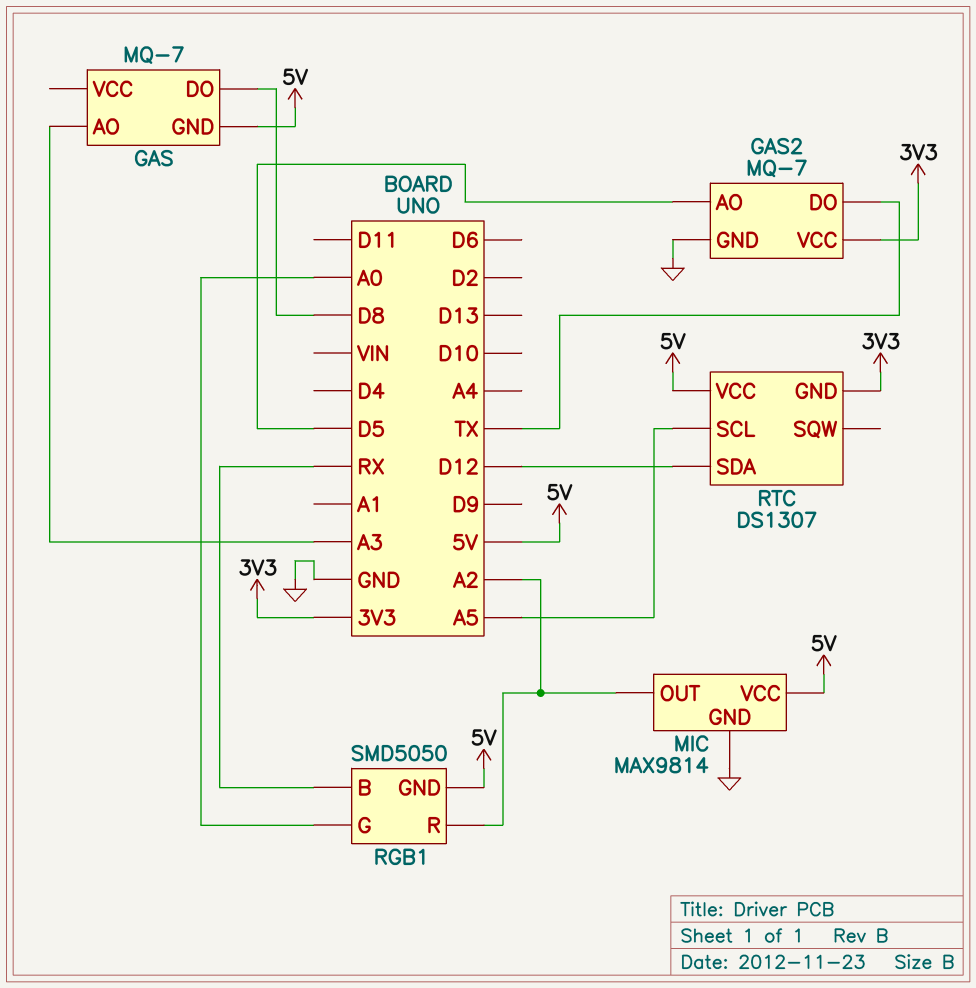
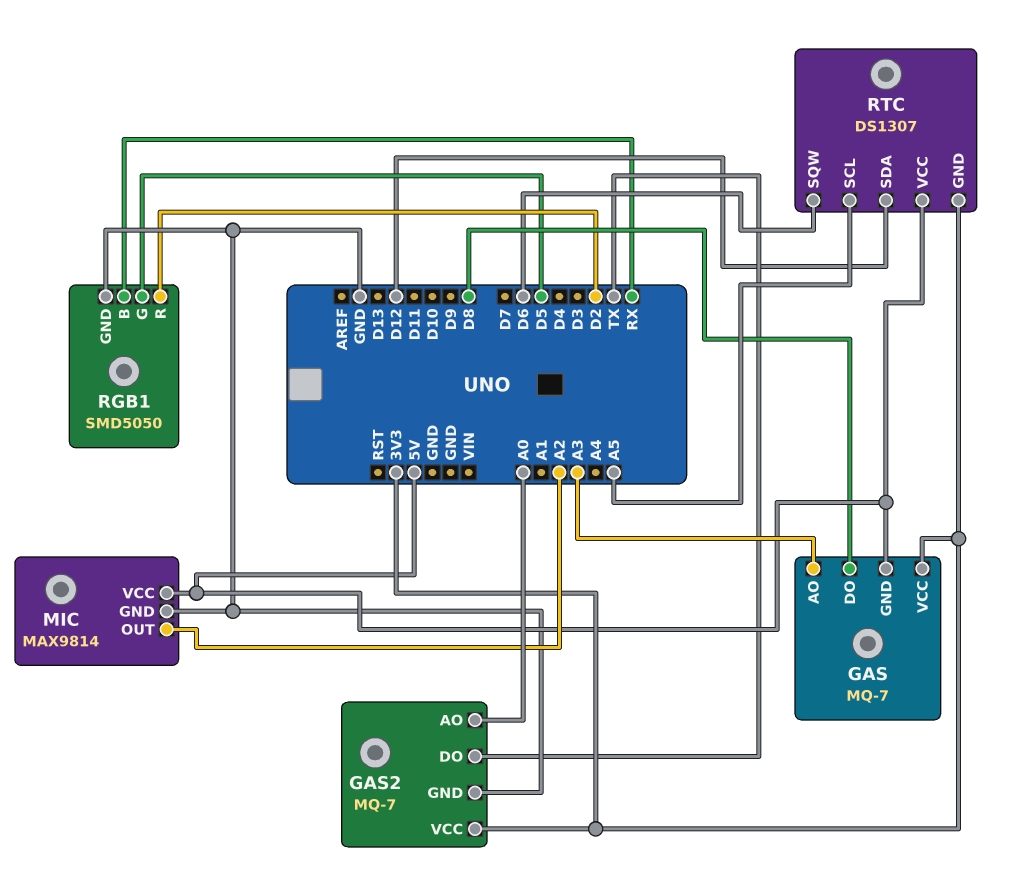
GAS pin VCC: none -> 3V3
GAS2 pin AO: D5 -> A0
RGB1 pin G: A0 -> D5
RGB1 pin GND: 5V -> GND
RGB1 pin R: A2 -> D2
RTC pin SQW: none -> D6

